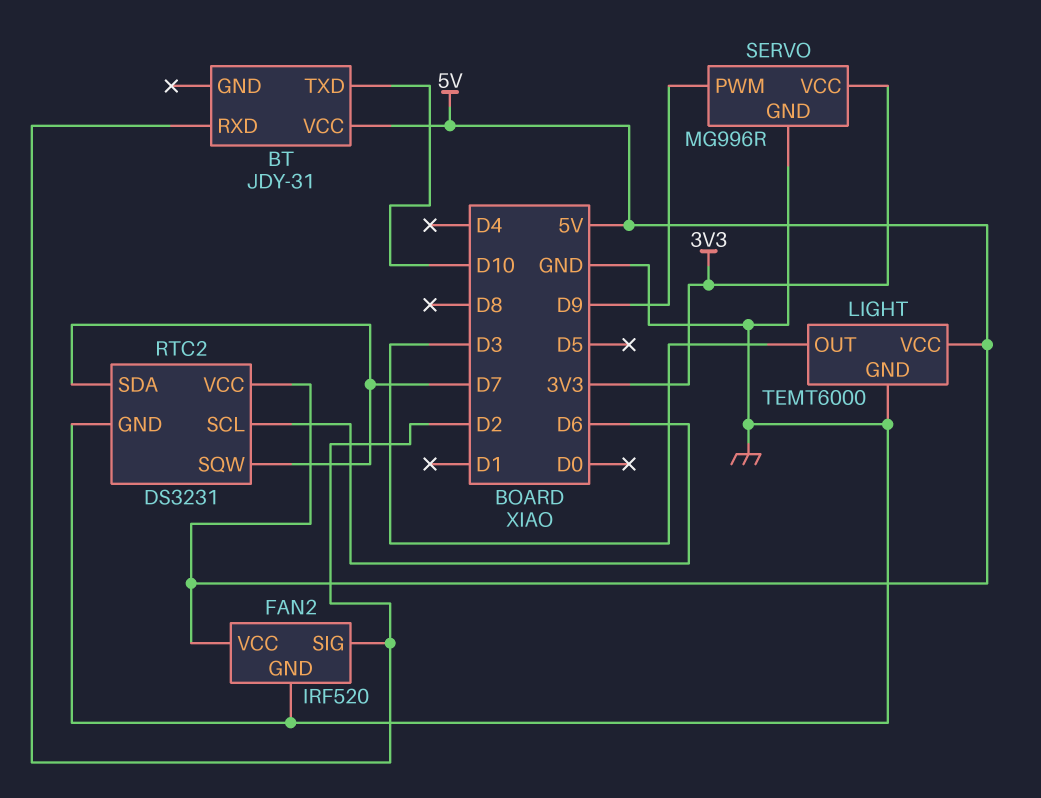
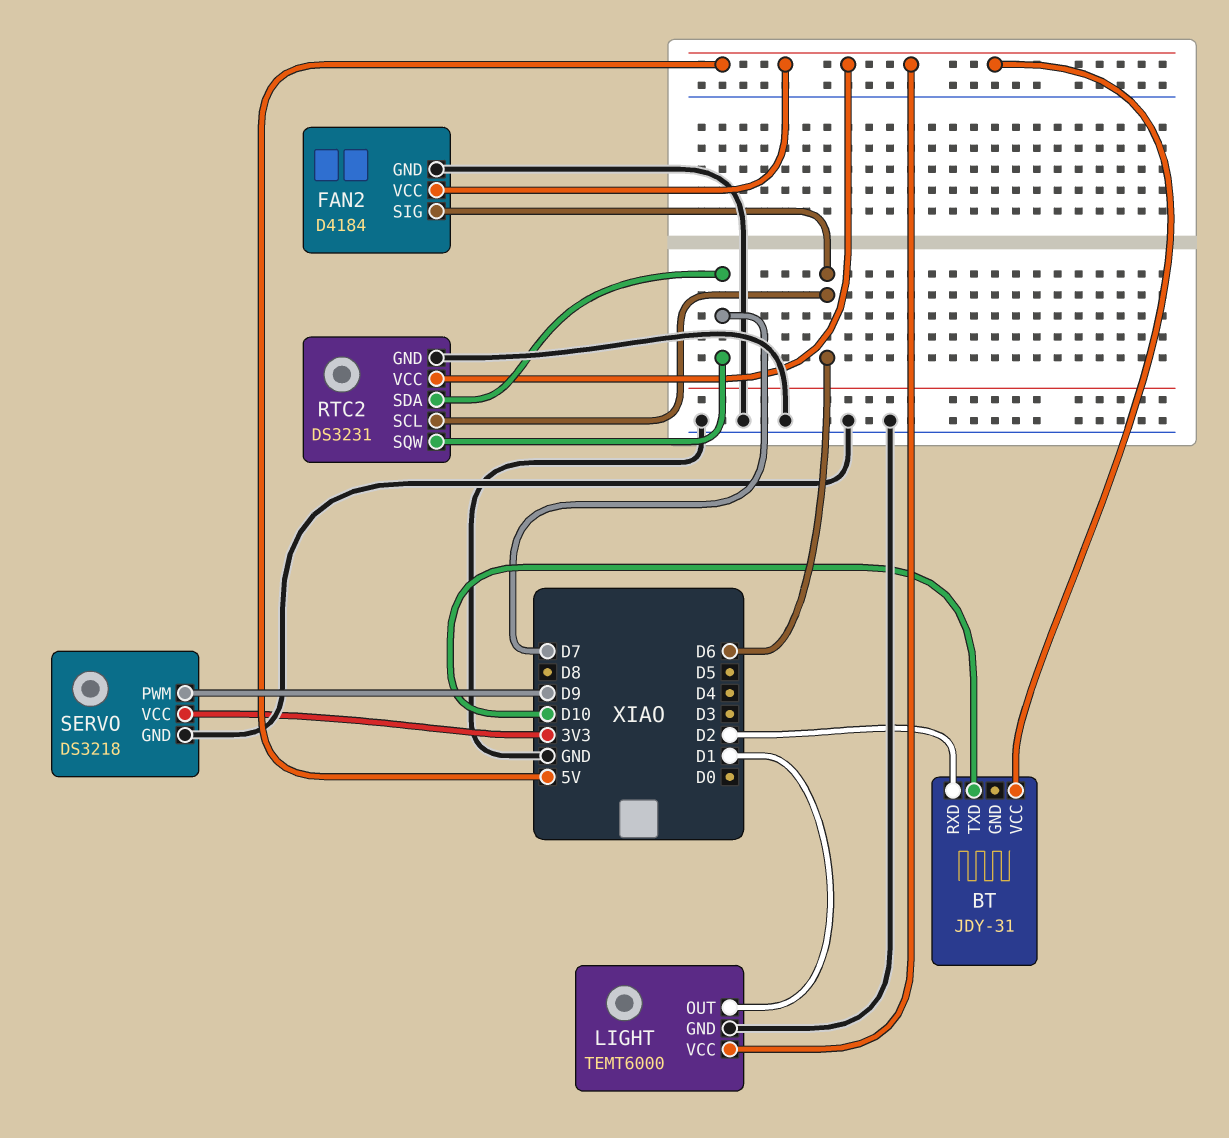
FAN2: IRF520 -> D4184
FAN2 pin SIG: D2 -> D6
LIGHT pin OUT: D3 -> D1
SERVO: MG996R -> DS3218

